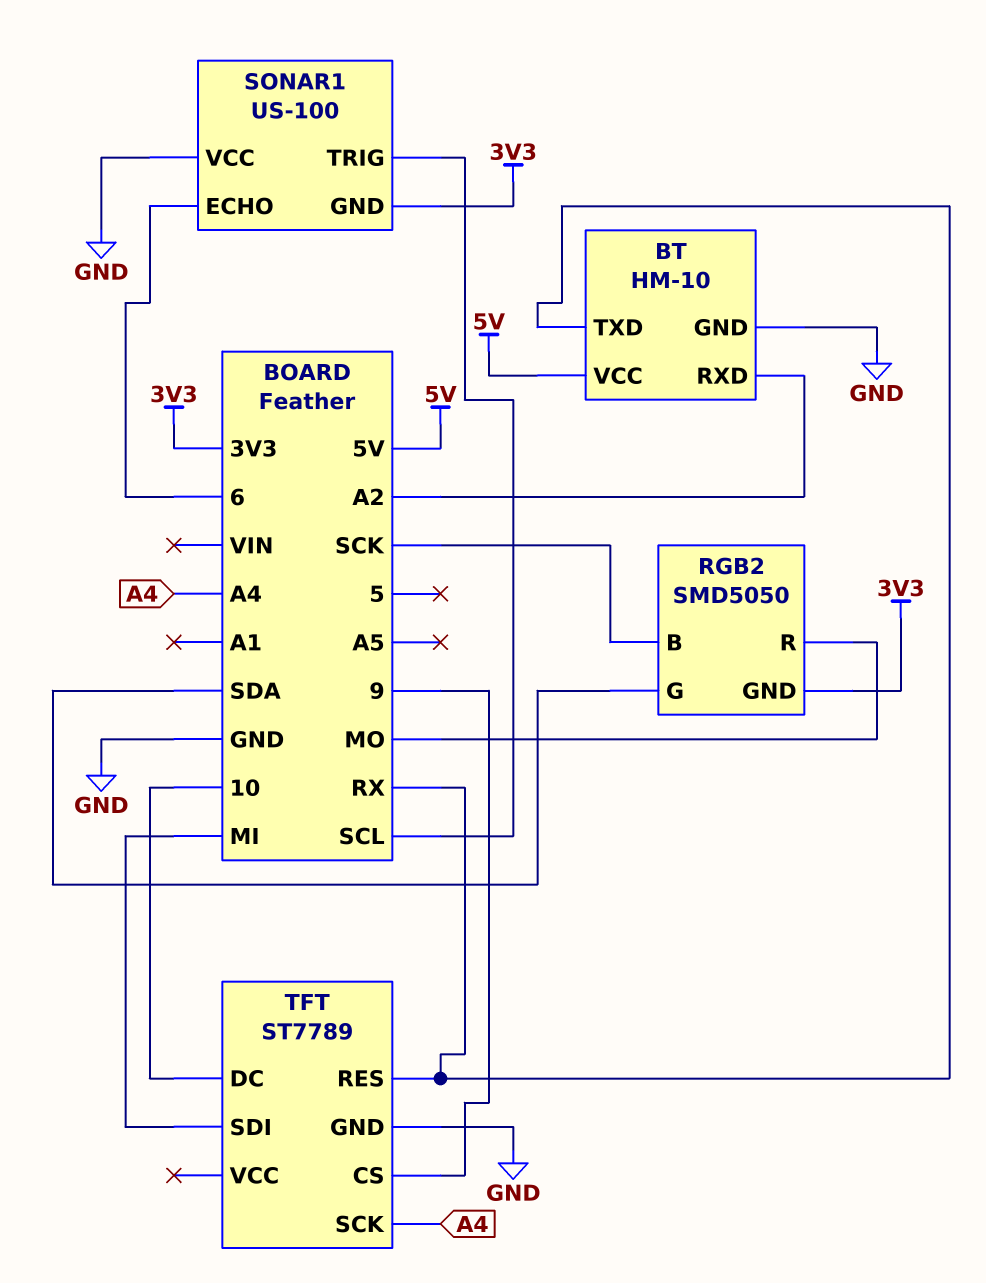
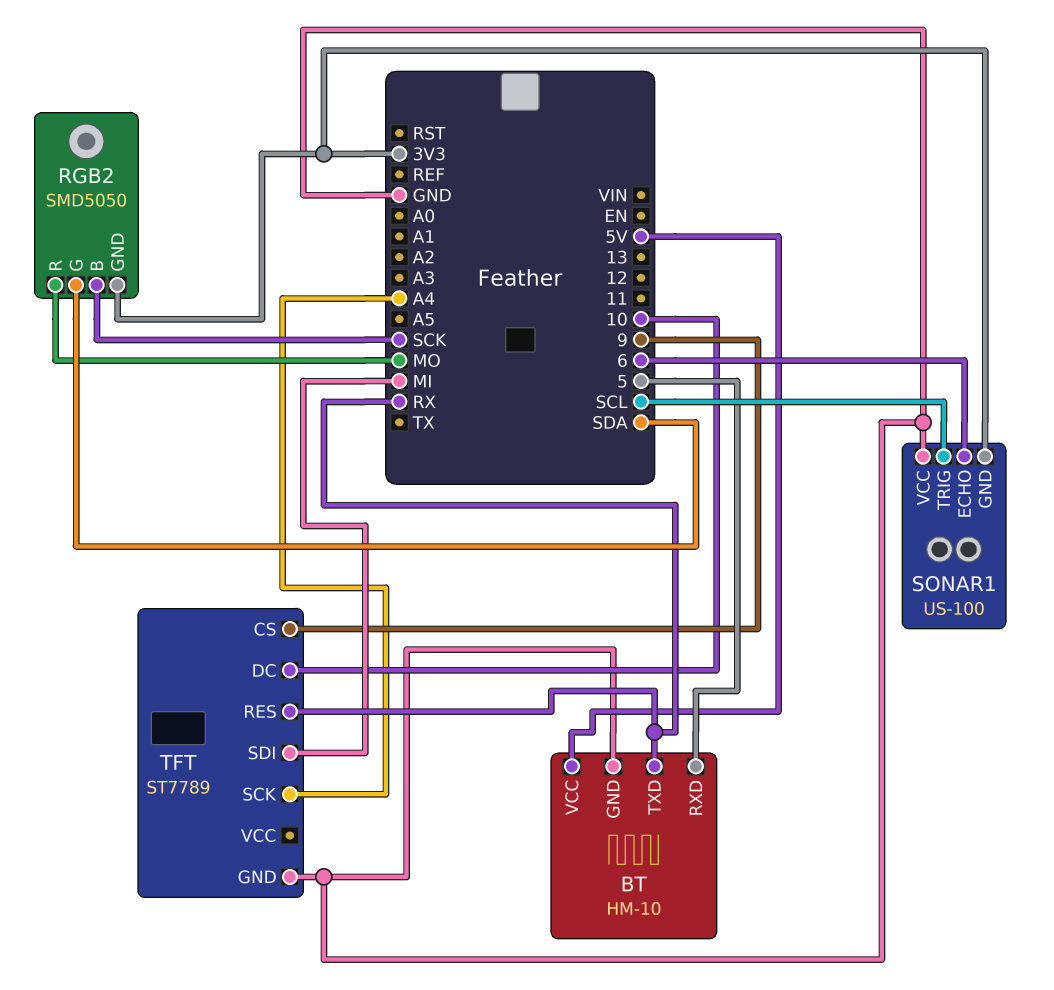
BT pin RXD: A2 -> 5

